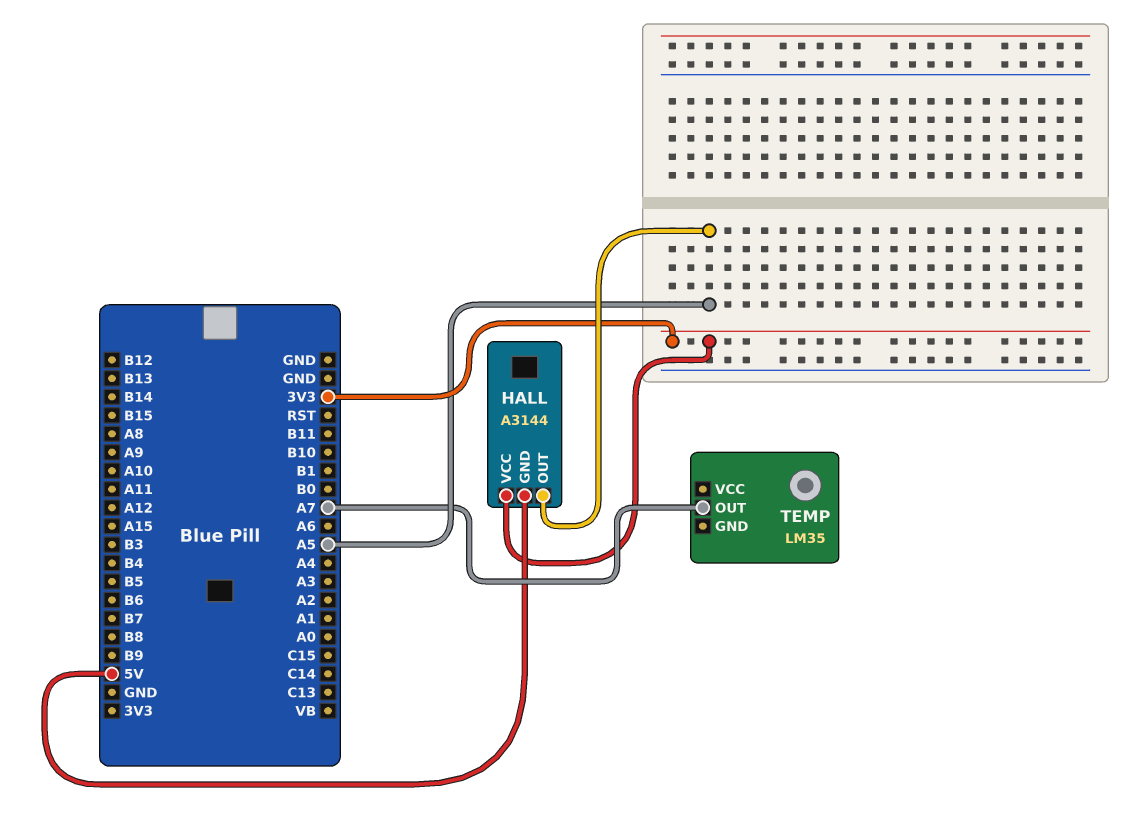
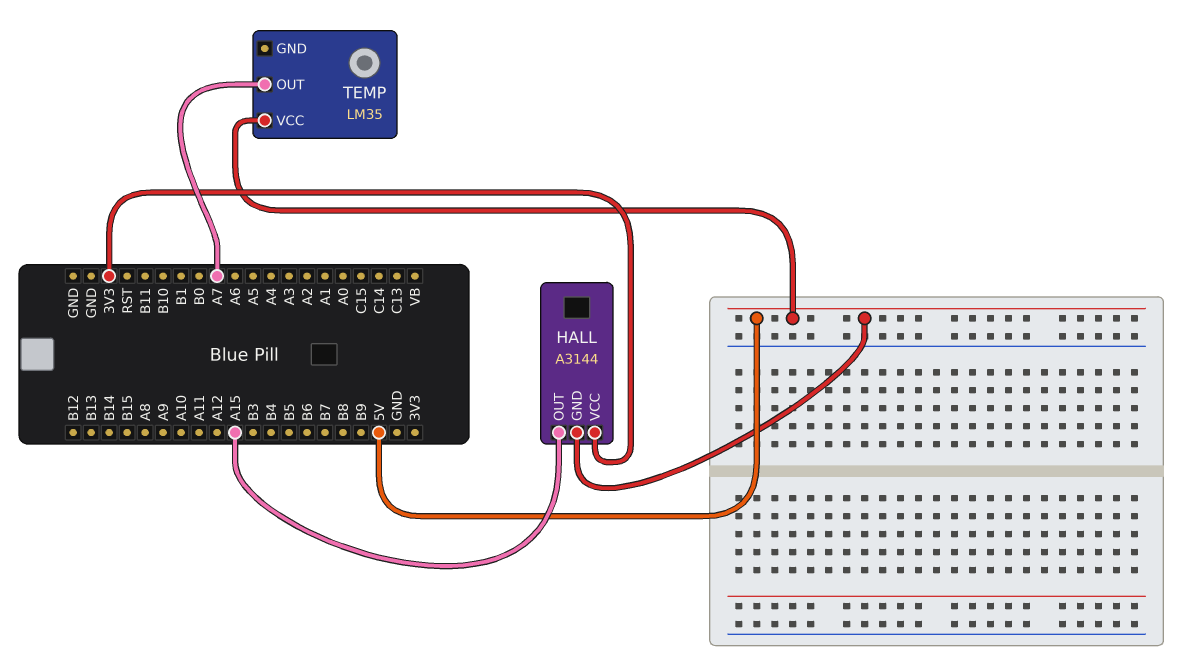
HALL pin OUT: A5 -> A15
TEMP pin VCC: none -> 5V

